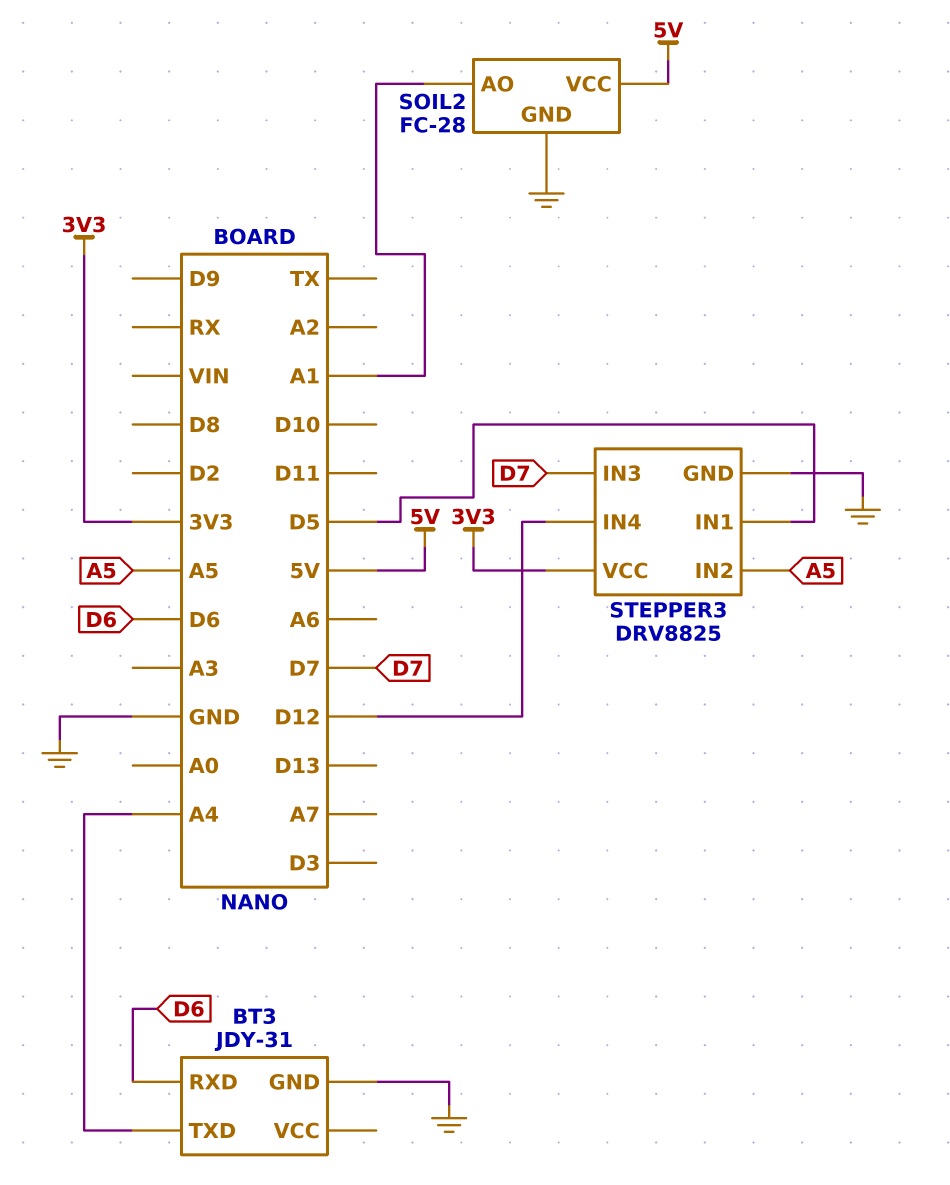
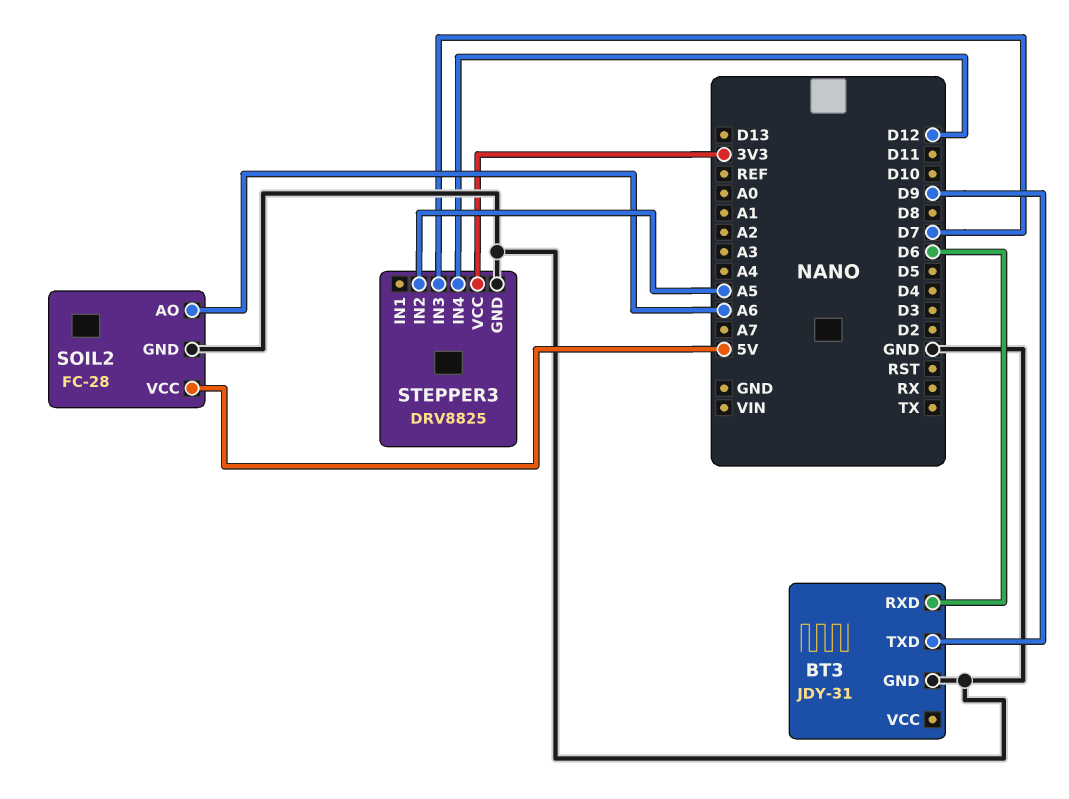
BT3 pin TXD: A4 -> D9
SOIL2 pin AO: A1 -> A6
STEPPER3 pin IN1: D5 -> none

